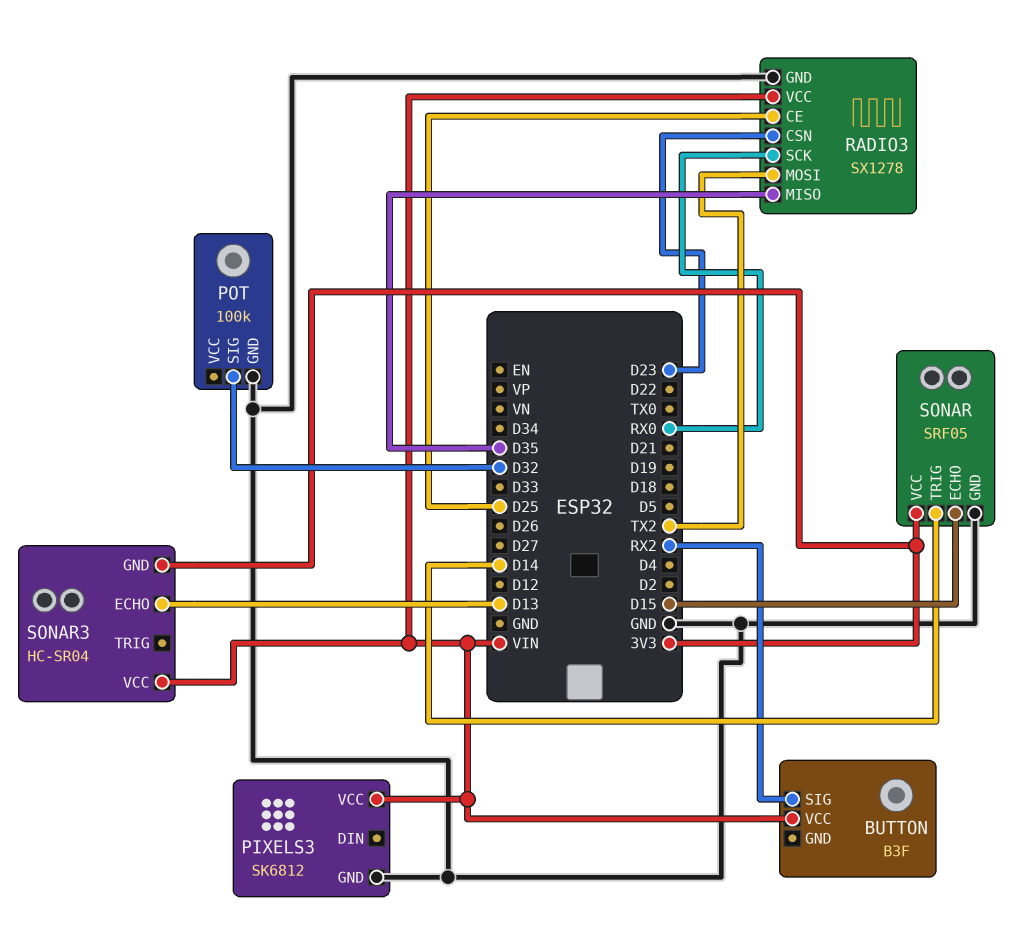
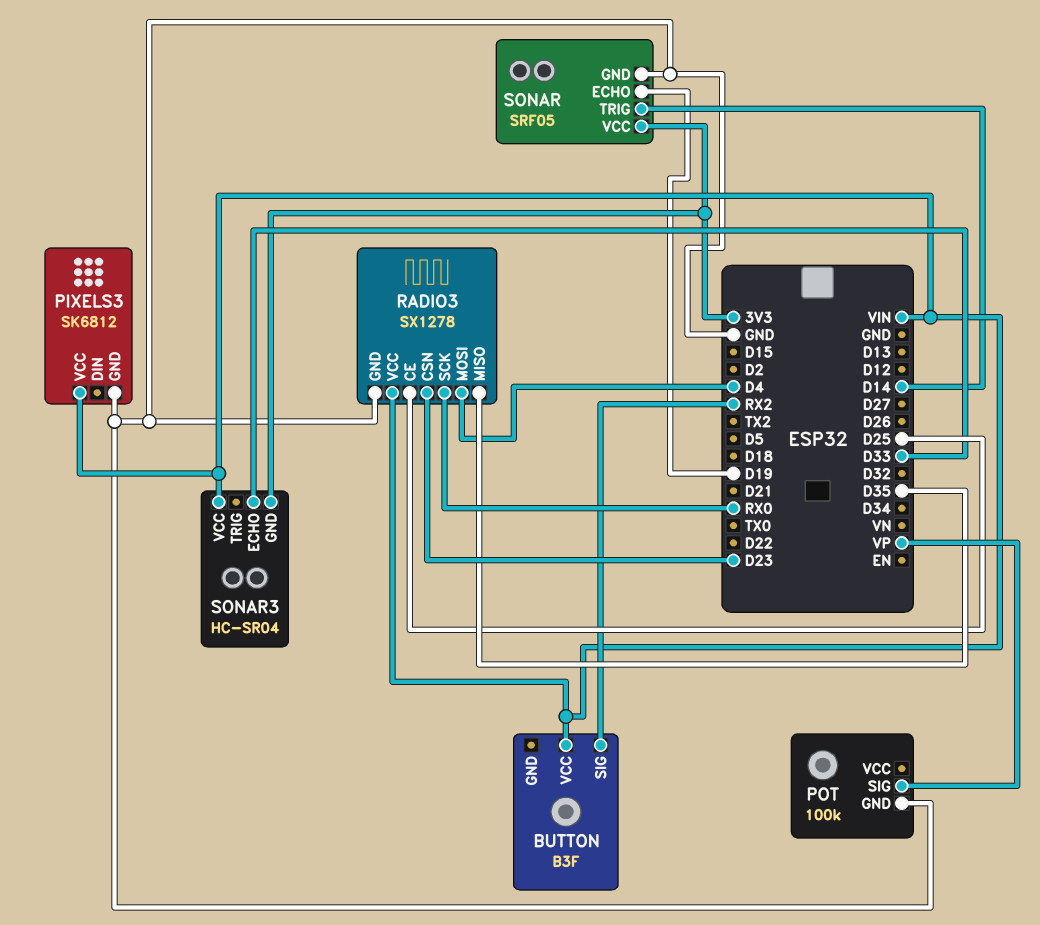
POT pin SIG: D32 -> VP
RADIO3 pin MOSI: TX2 -> D4
SONAR pin ECHO: D15 -> D19
SONAR3 pin ECHO: D13 -> D33

